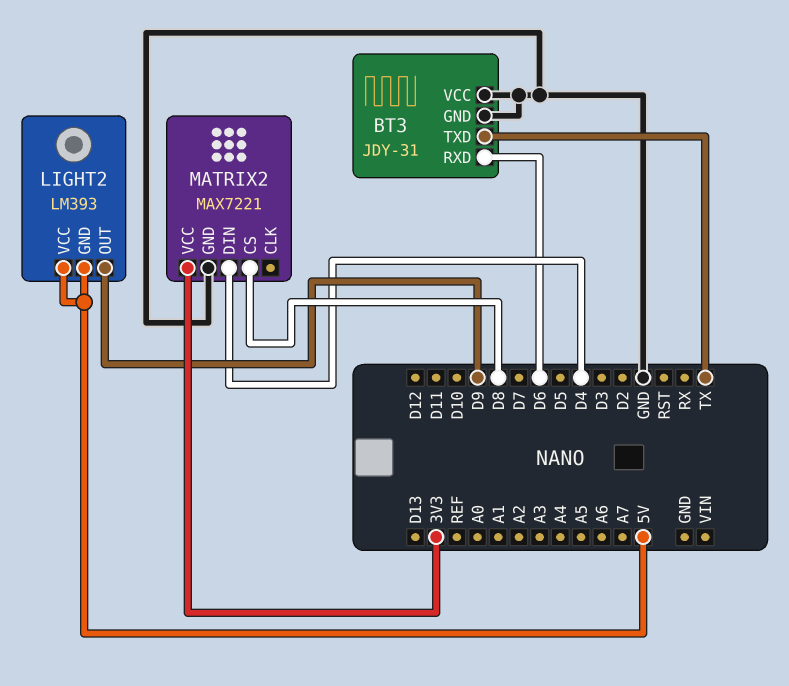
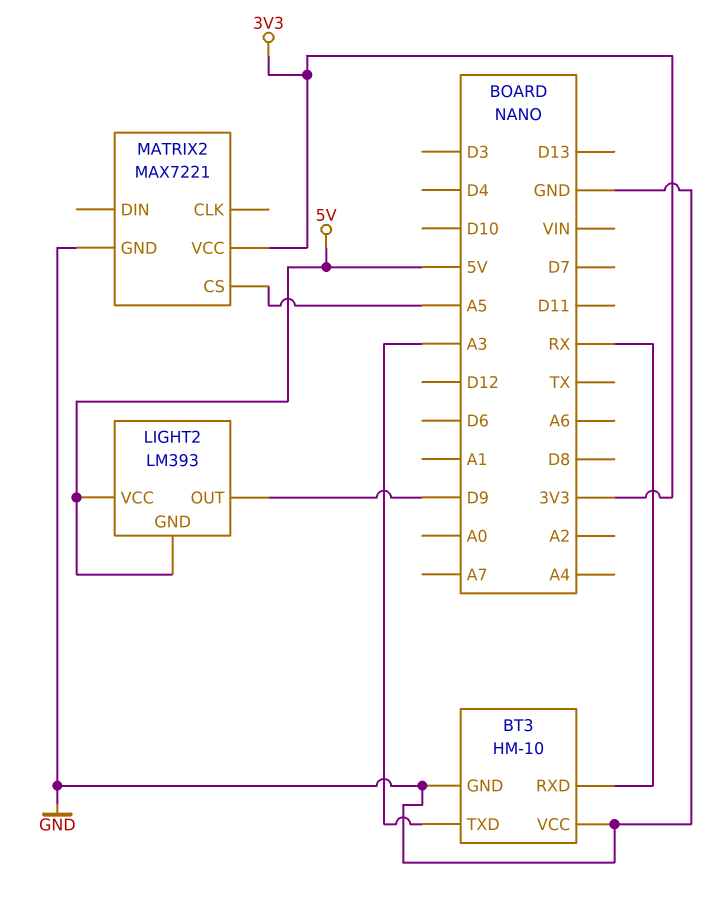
BT3: JDY-31 -> HM-10
BT3 pin RXD: D6 -> RX
BT3 pin TXD: TX -> A3
MATRIX2 pin CS: D8 -> A5
MATRIX2 pin DIN: D4 -> none

